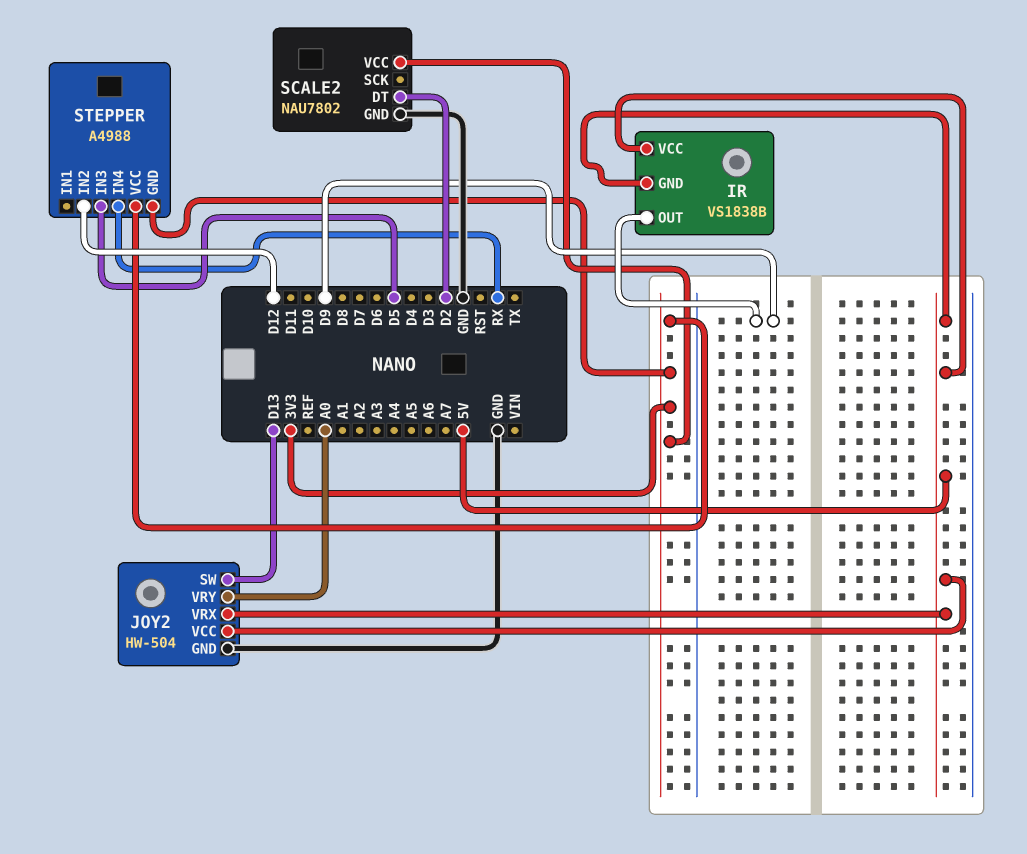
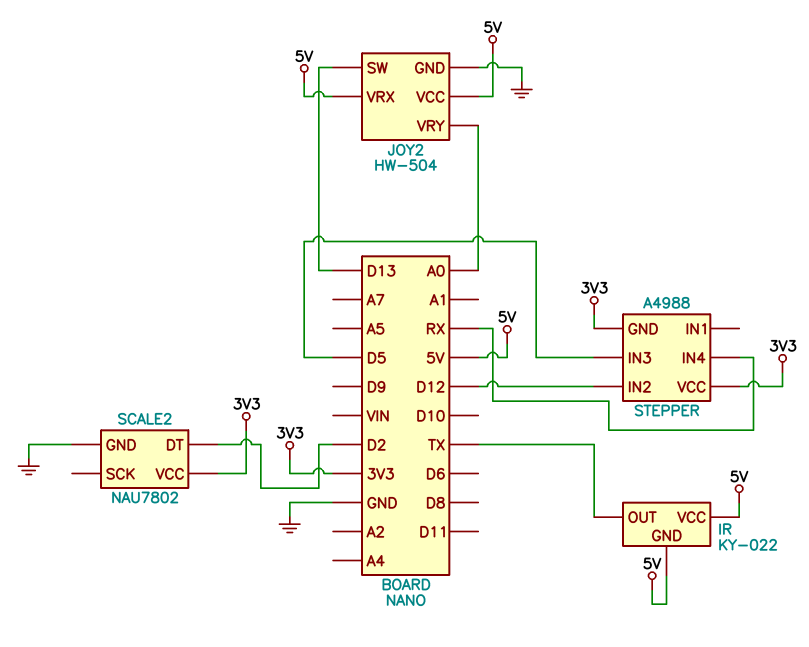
IR: VS1838B -> KY-022
IR pin OUT: D9 -> TX

